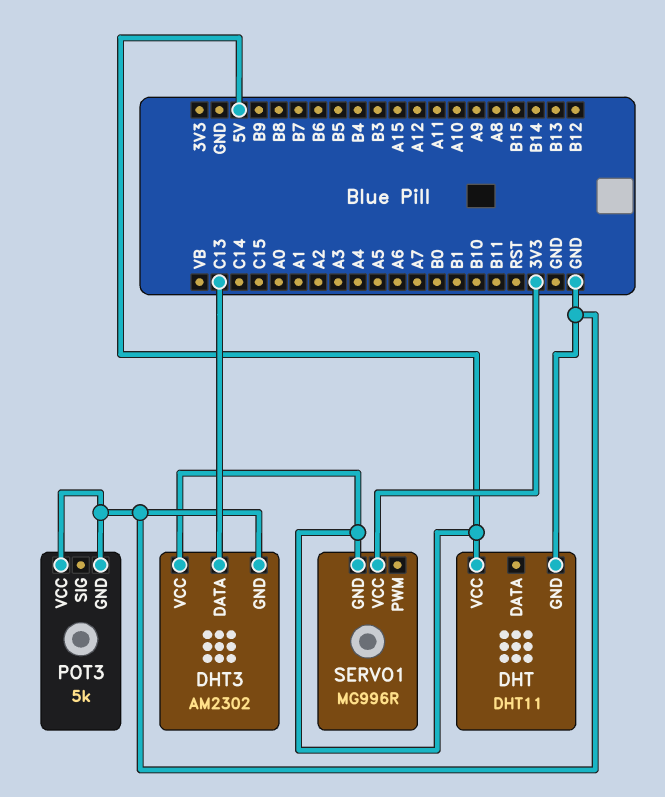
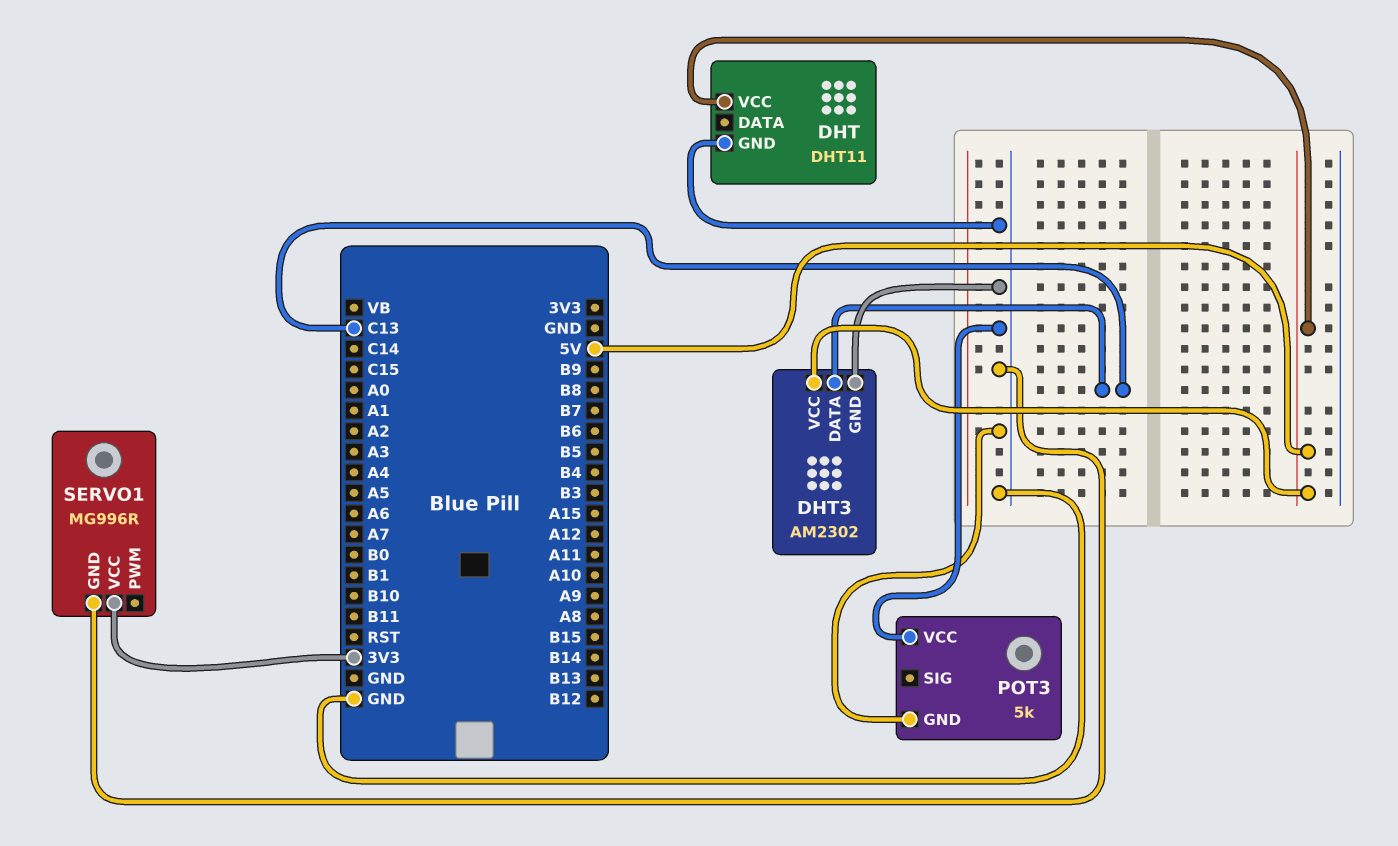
SERVO1 pin GND: 5V -> GND

